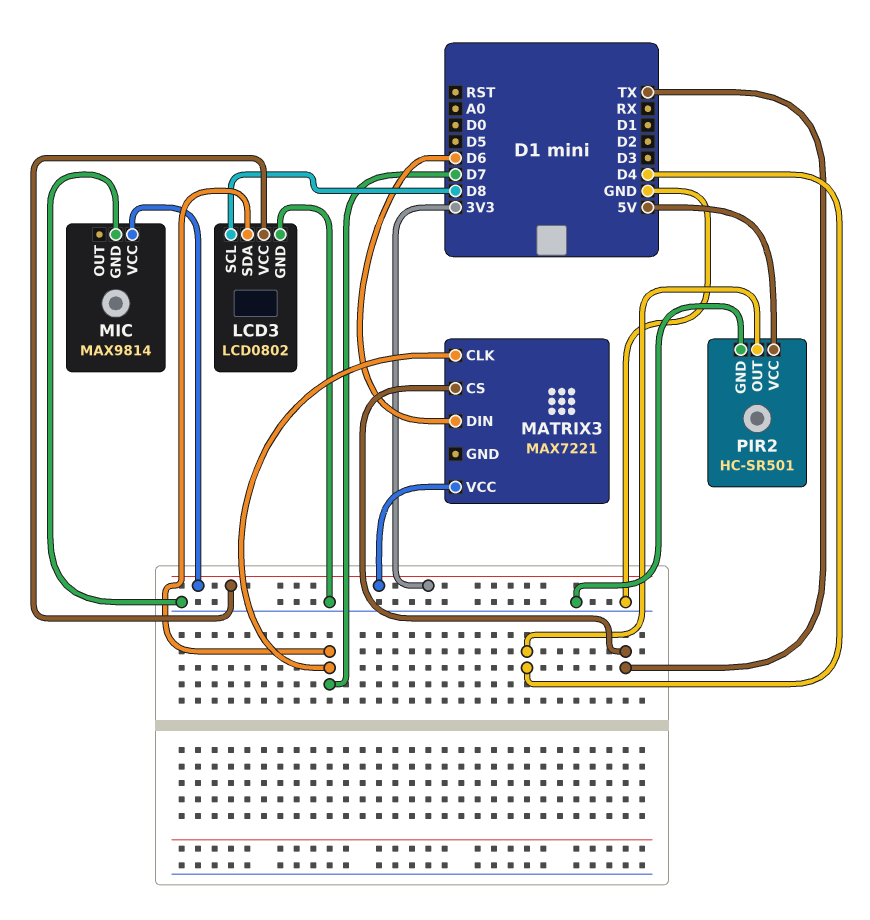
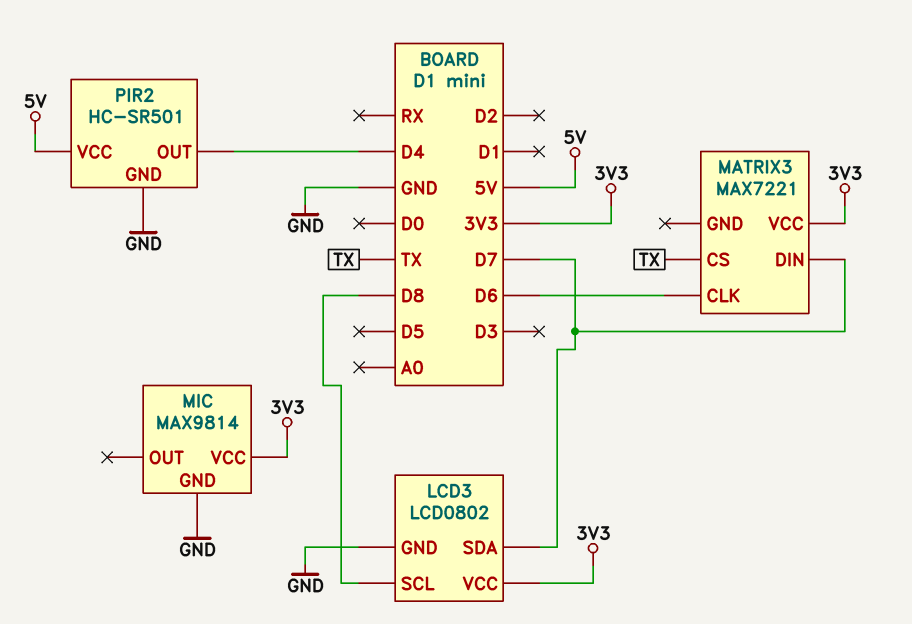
MATRIX3 pin CLK: D7 -> D6
MATRIX3 pin DIN: D6 -> D7

